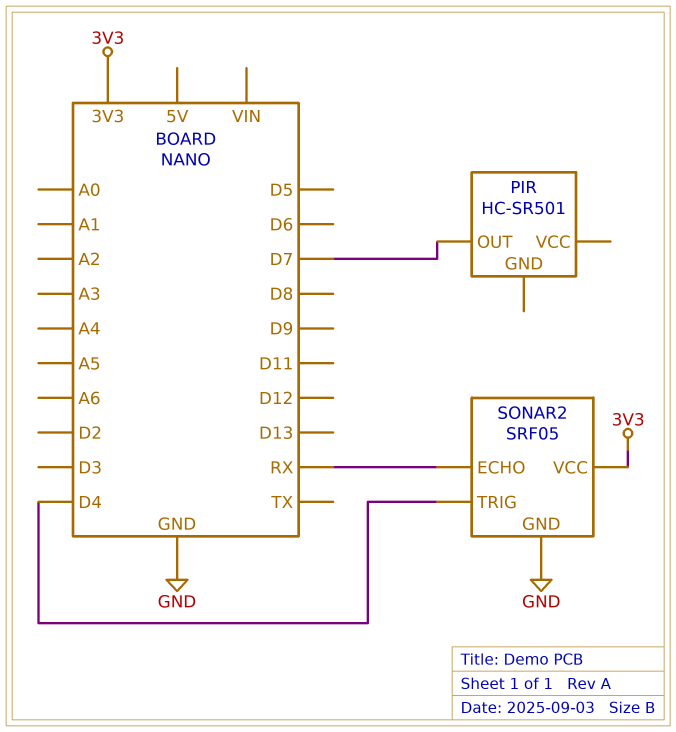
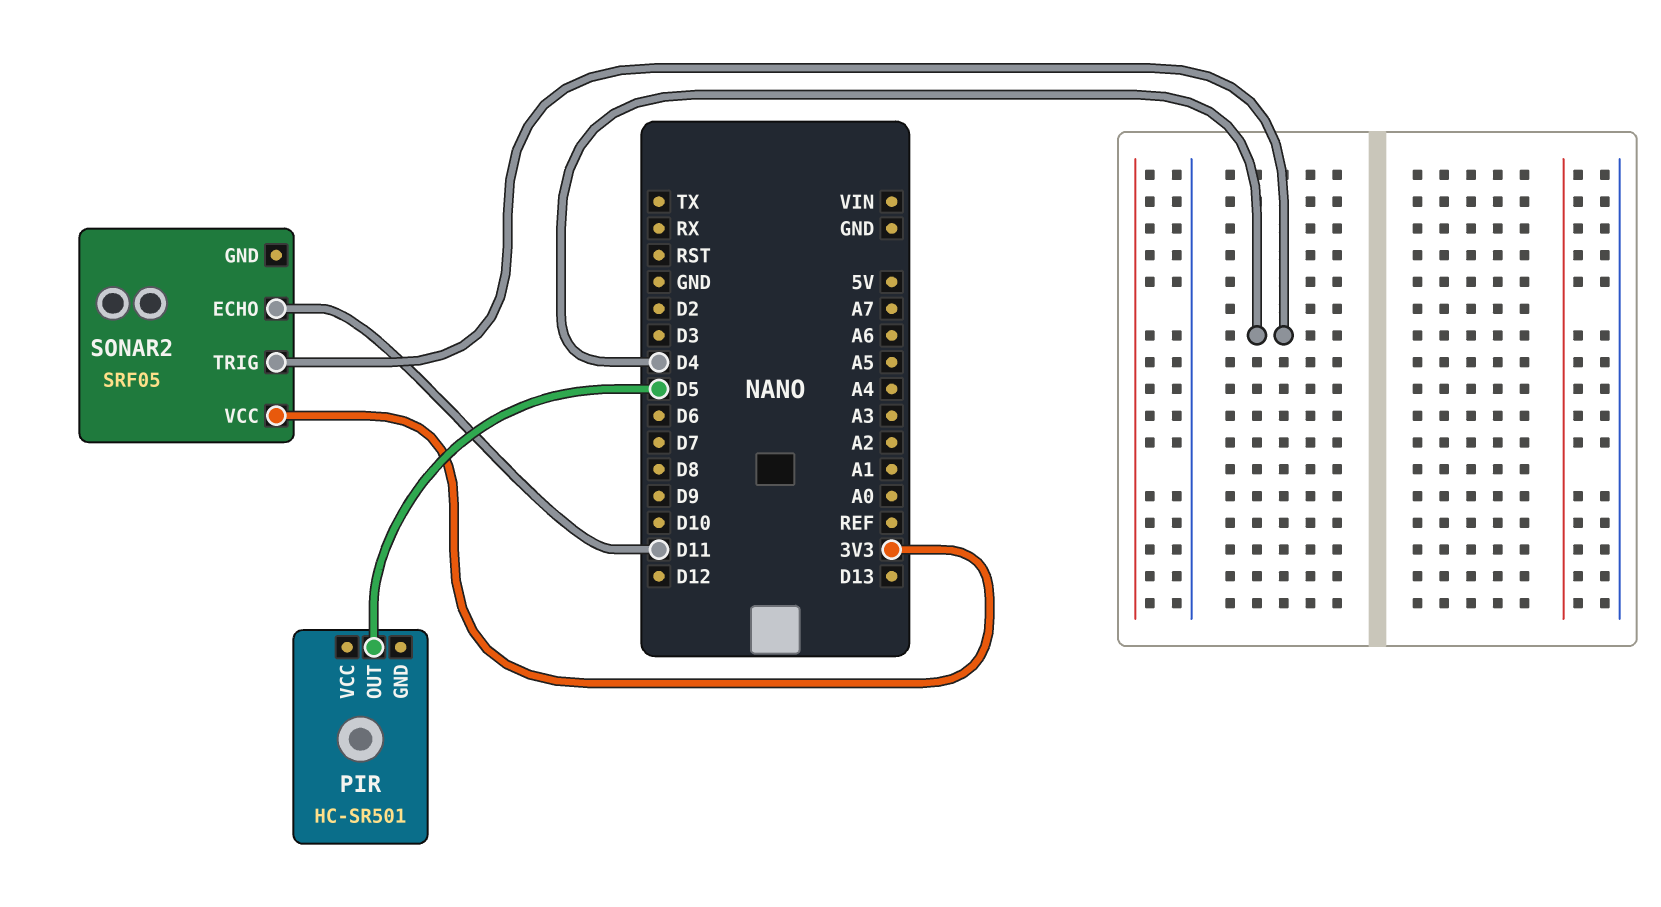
PIR pin OUT: D7 -> D5
SONAR2 pin ECHO: RX -> D11
SONAR2 pin GND: GND -> none

